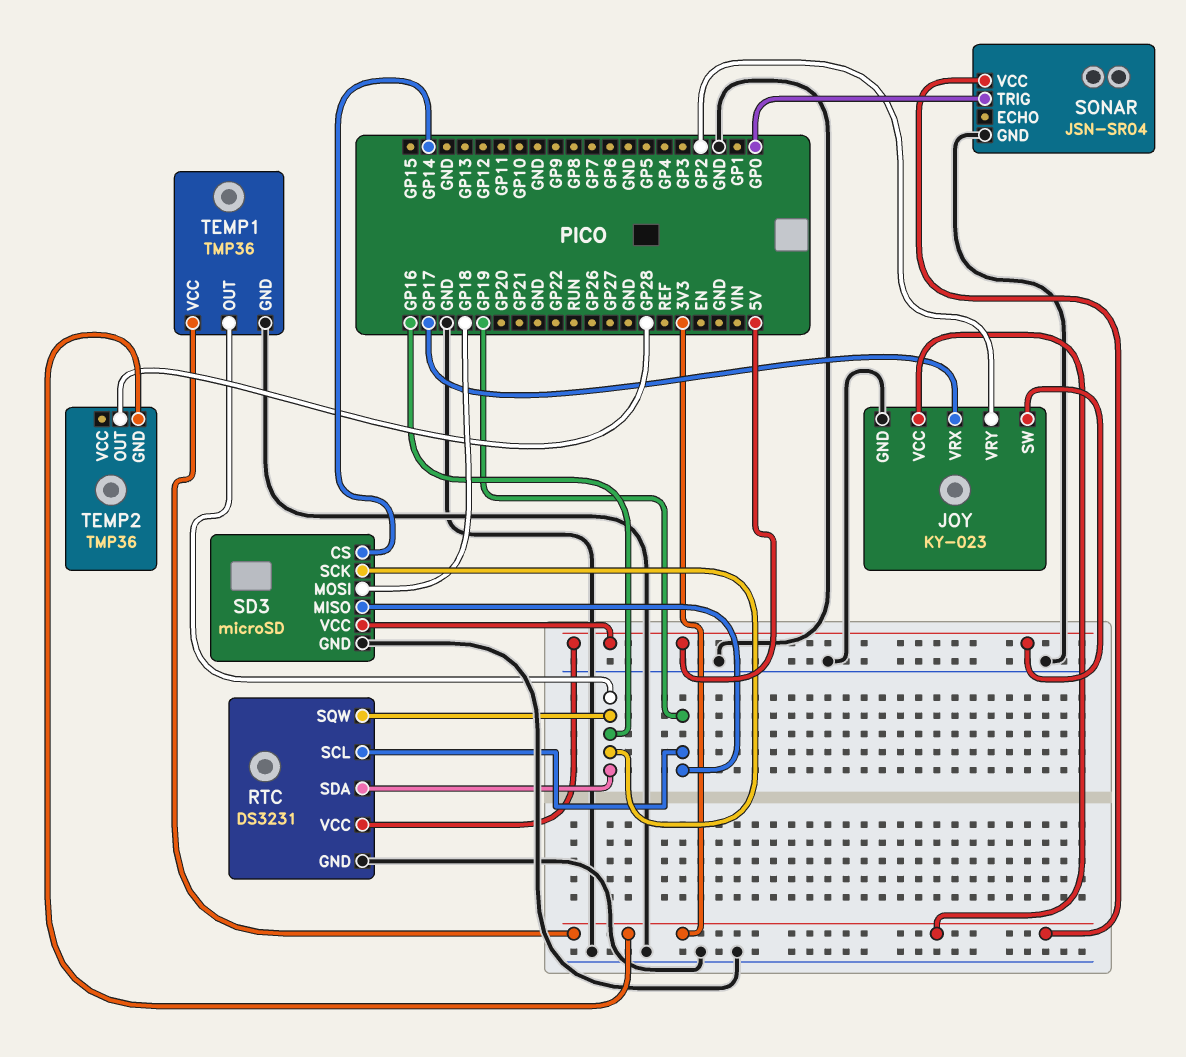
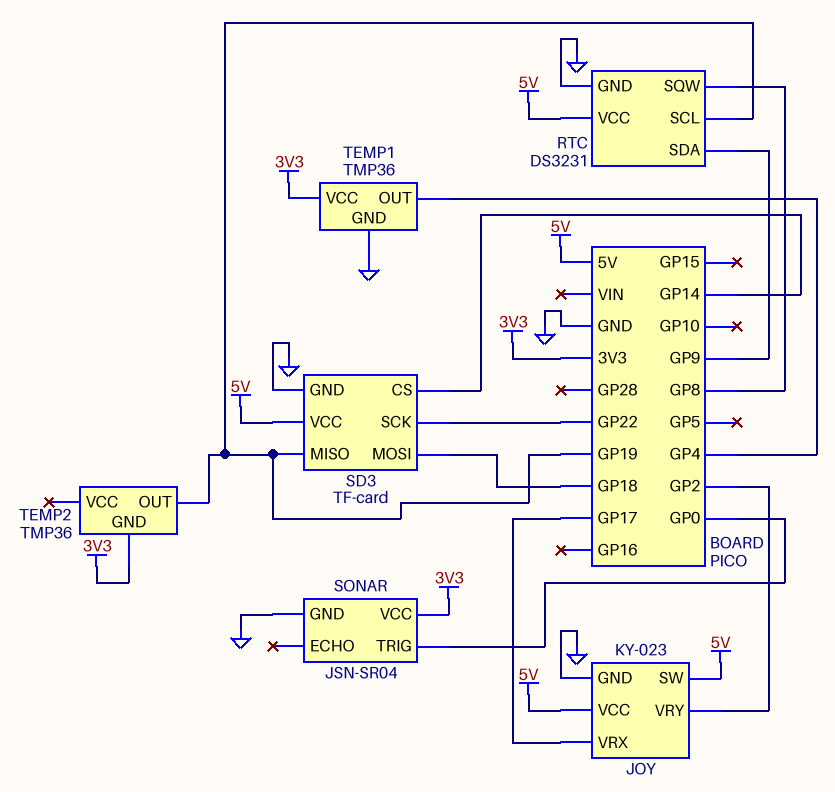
JOY pin VCC: 3V3 -> 5V
RTC pin SDA: GP16 -> GP9
RTC pin SQW: GP16 -> GP8
SD3: microSD -> TF-card
SD3 pin SCK: GP16 -> GP22
TEMP1 pin OUT: GP16 -> GP4
TEMP2 pin OUT: GP28 -> GP19

